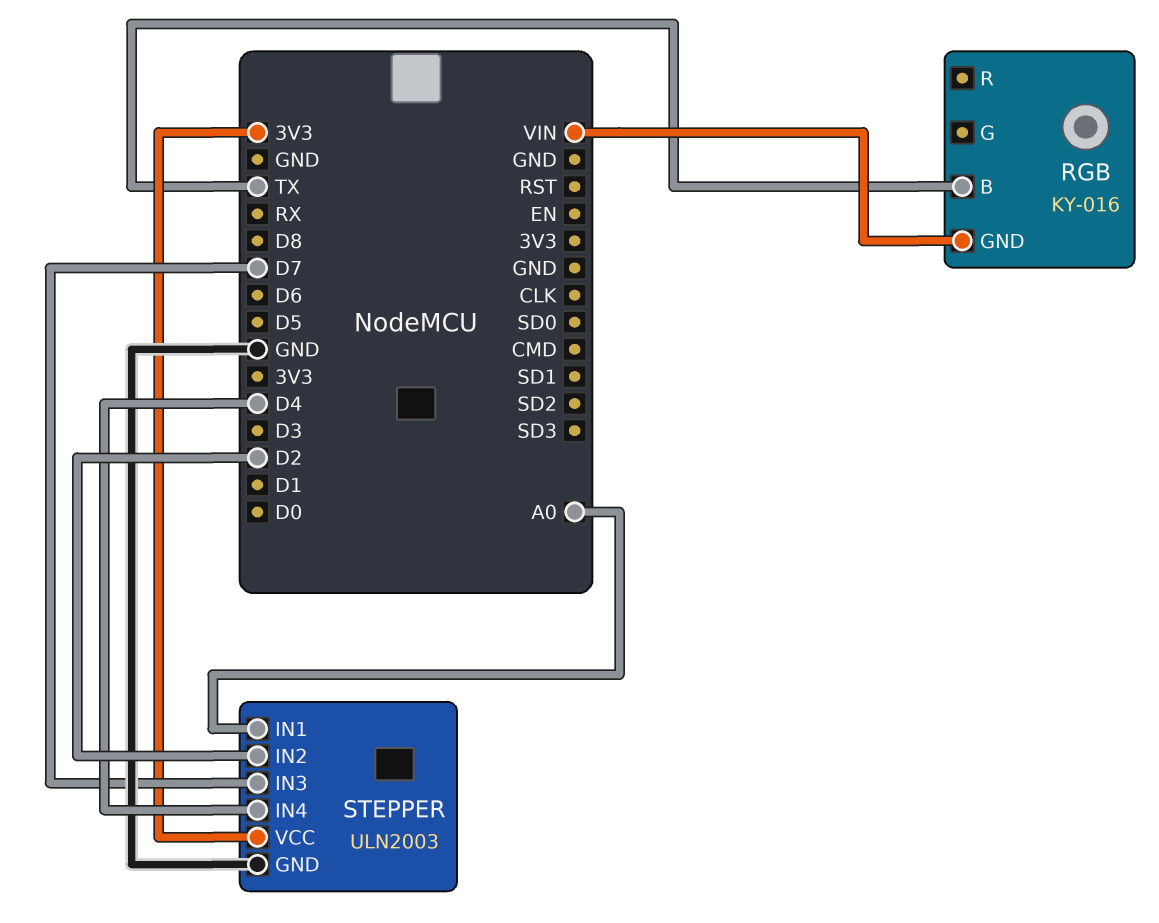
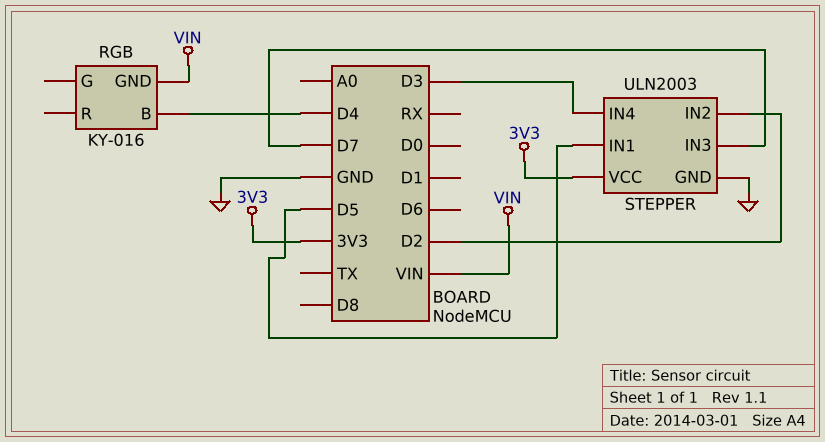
RGB pin B: TX -> D4
STEPPER pin IN1: A0 -> D5
STEPPER pin IN4: D4 -> D3

